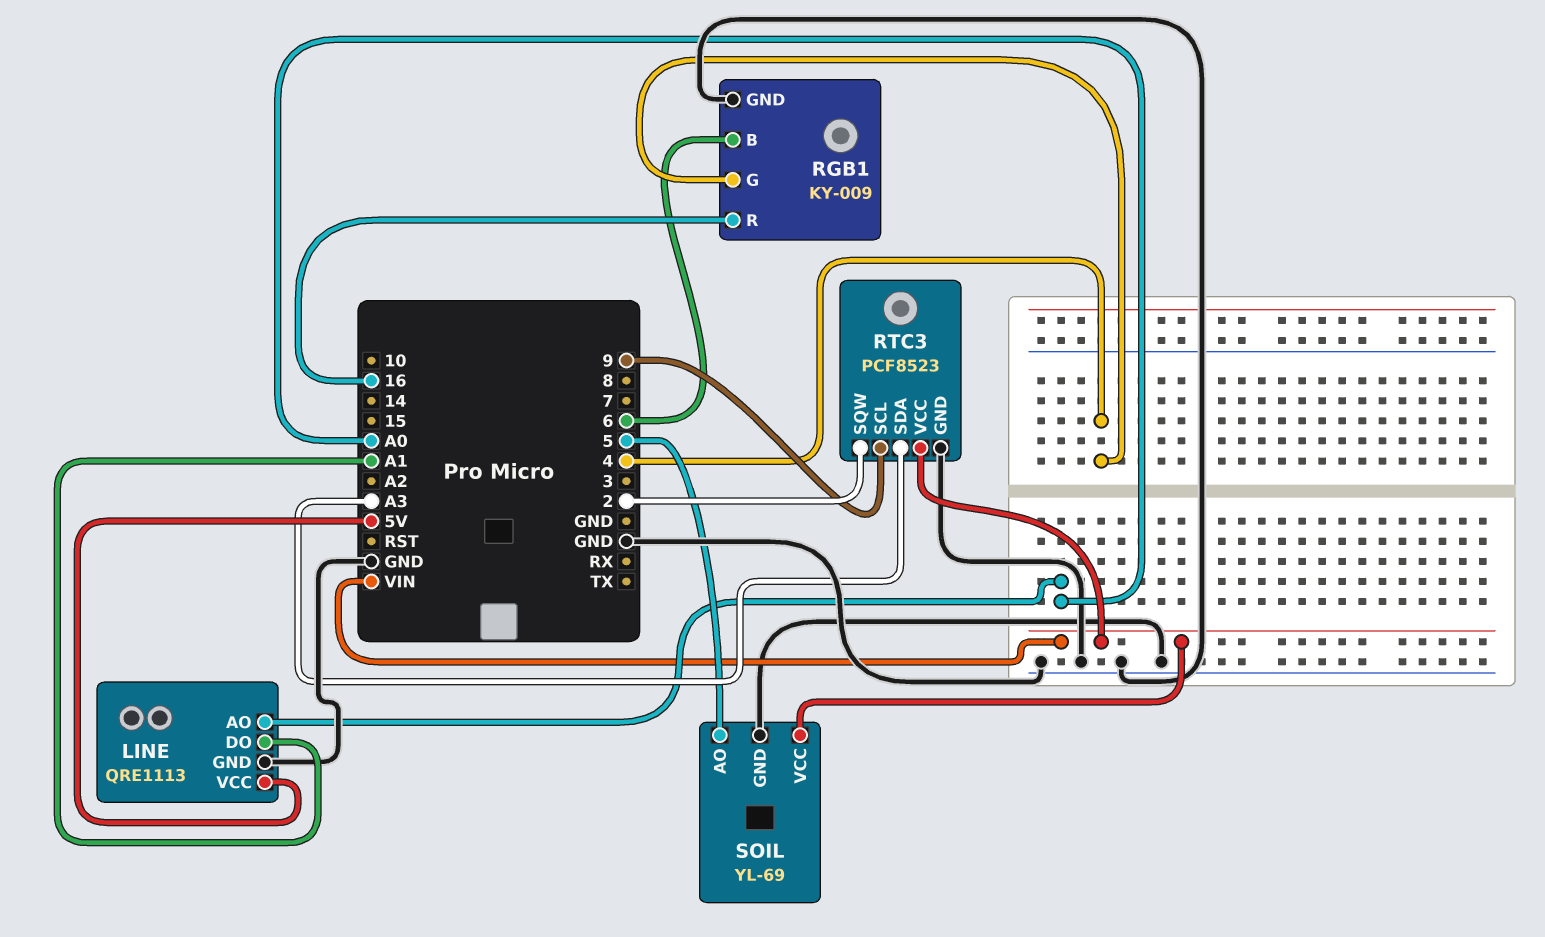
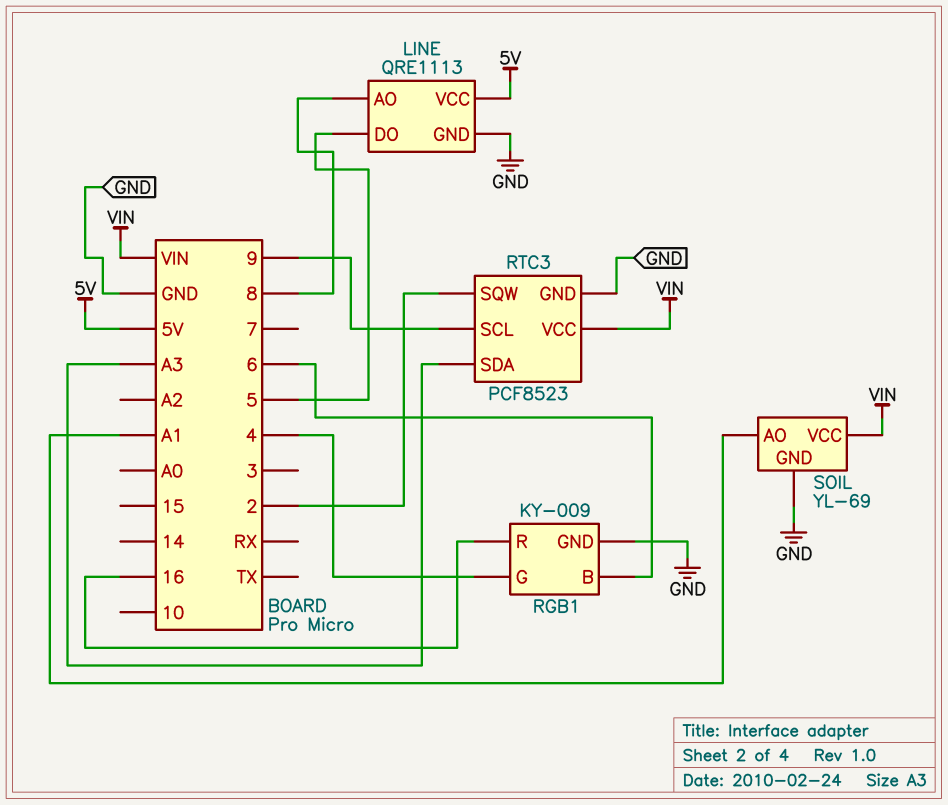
LINE pin AO: A0 -> 8
LINE pin DO: A1 -> 5
SOIL pin AO: 5 -> A1

